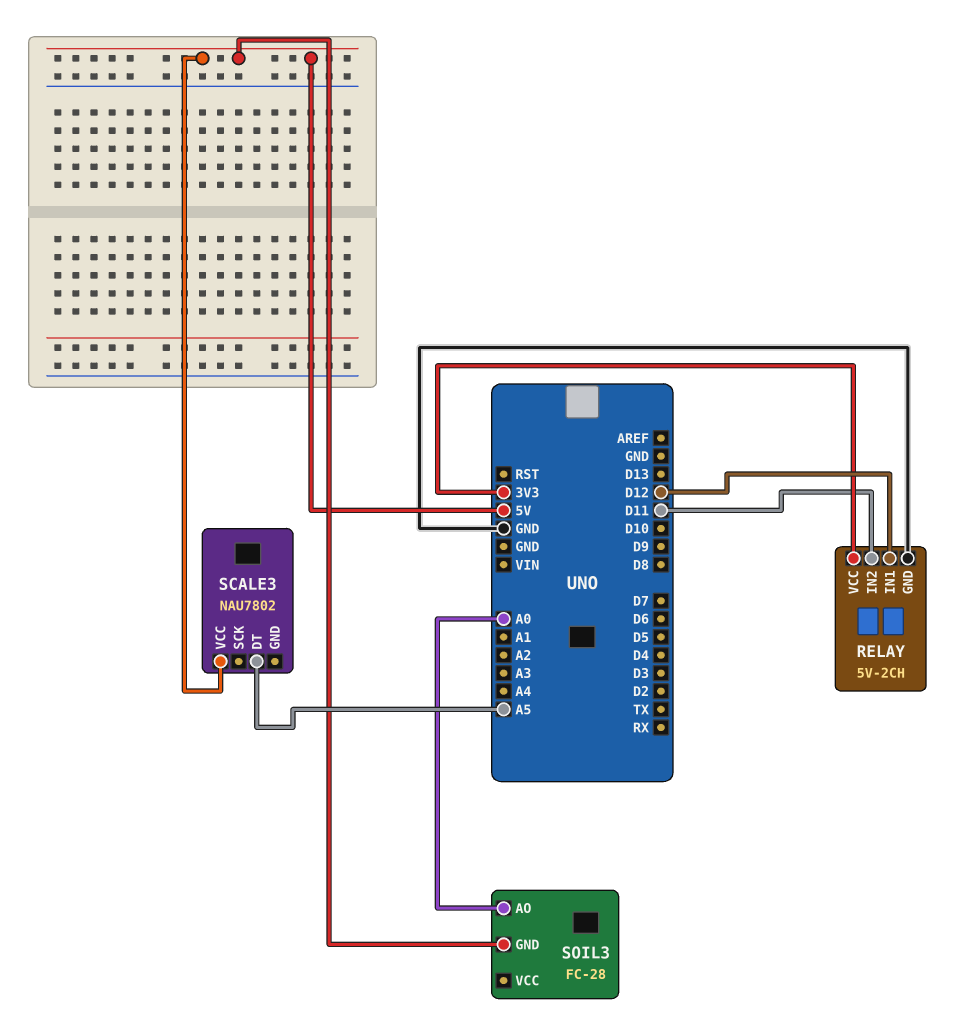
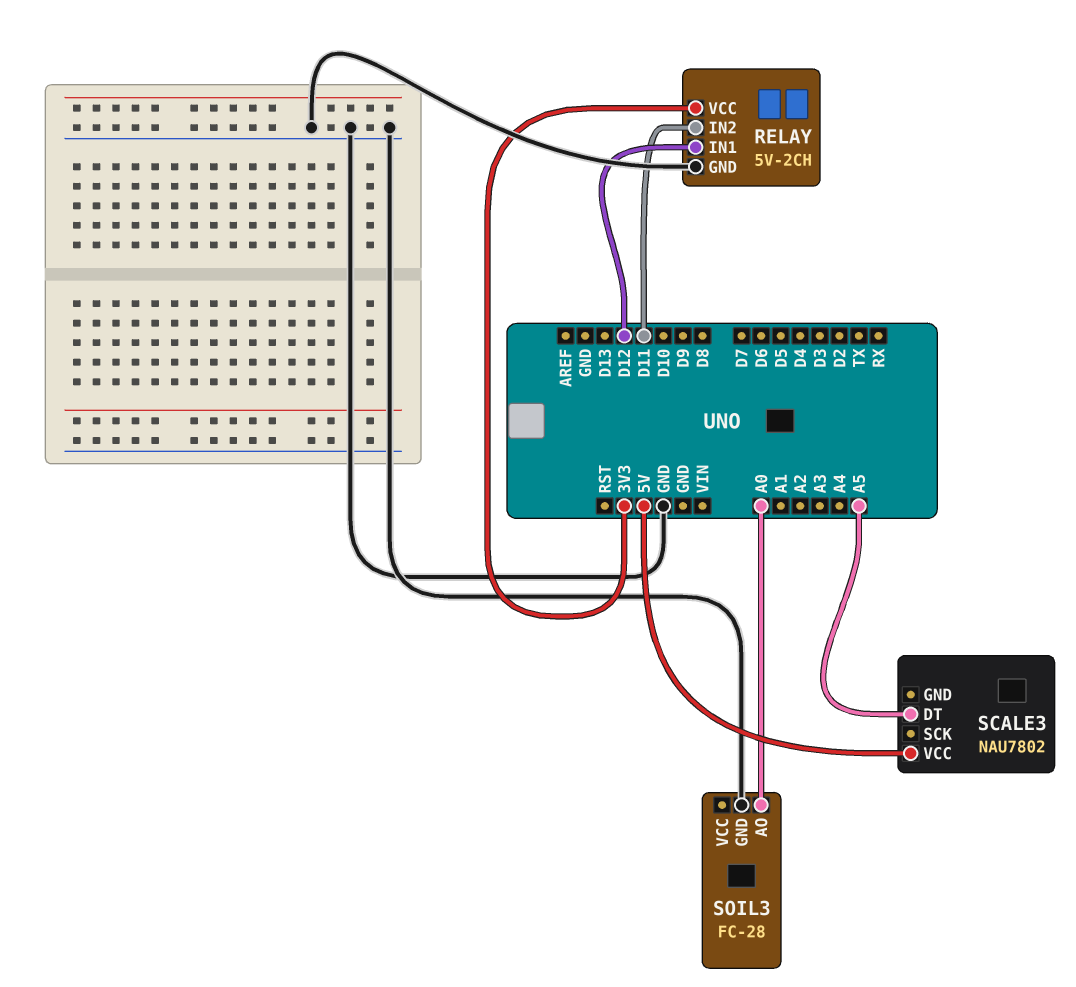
SOIL3 pin GND: 5V -> GND

